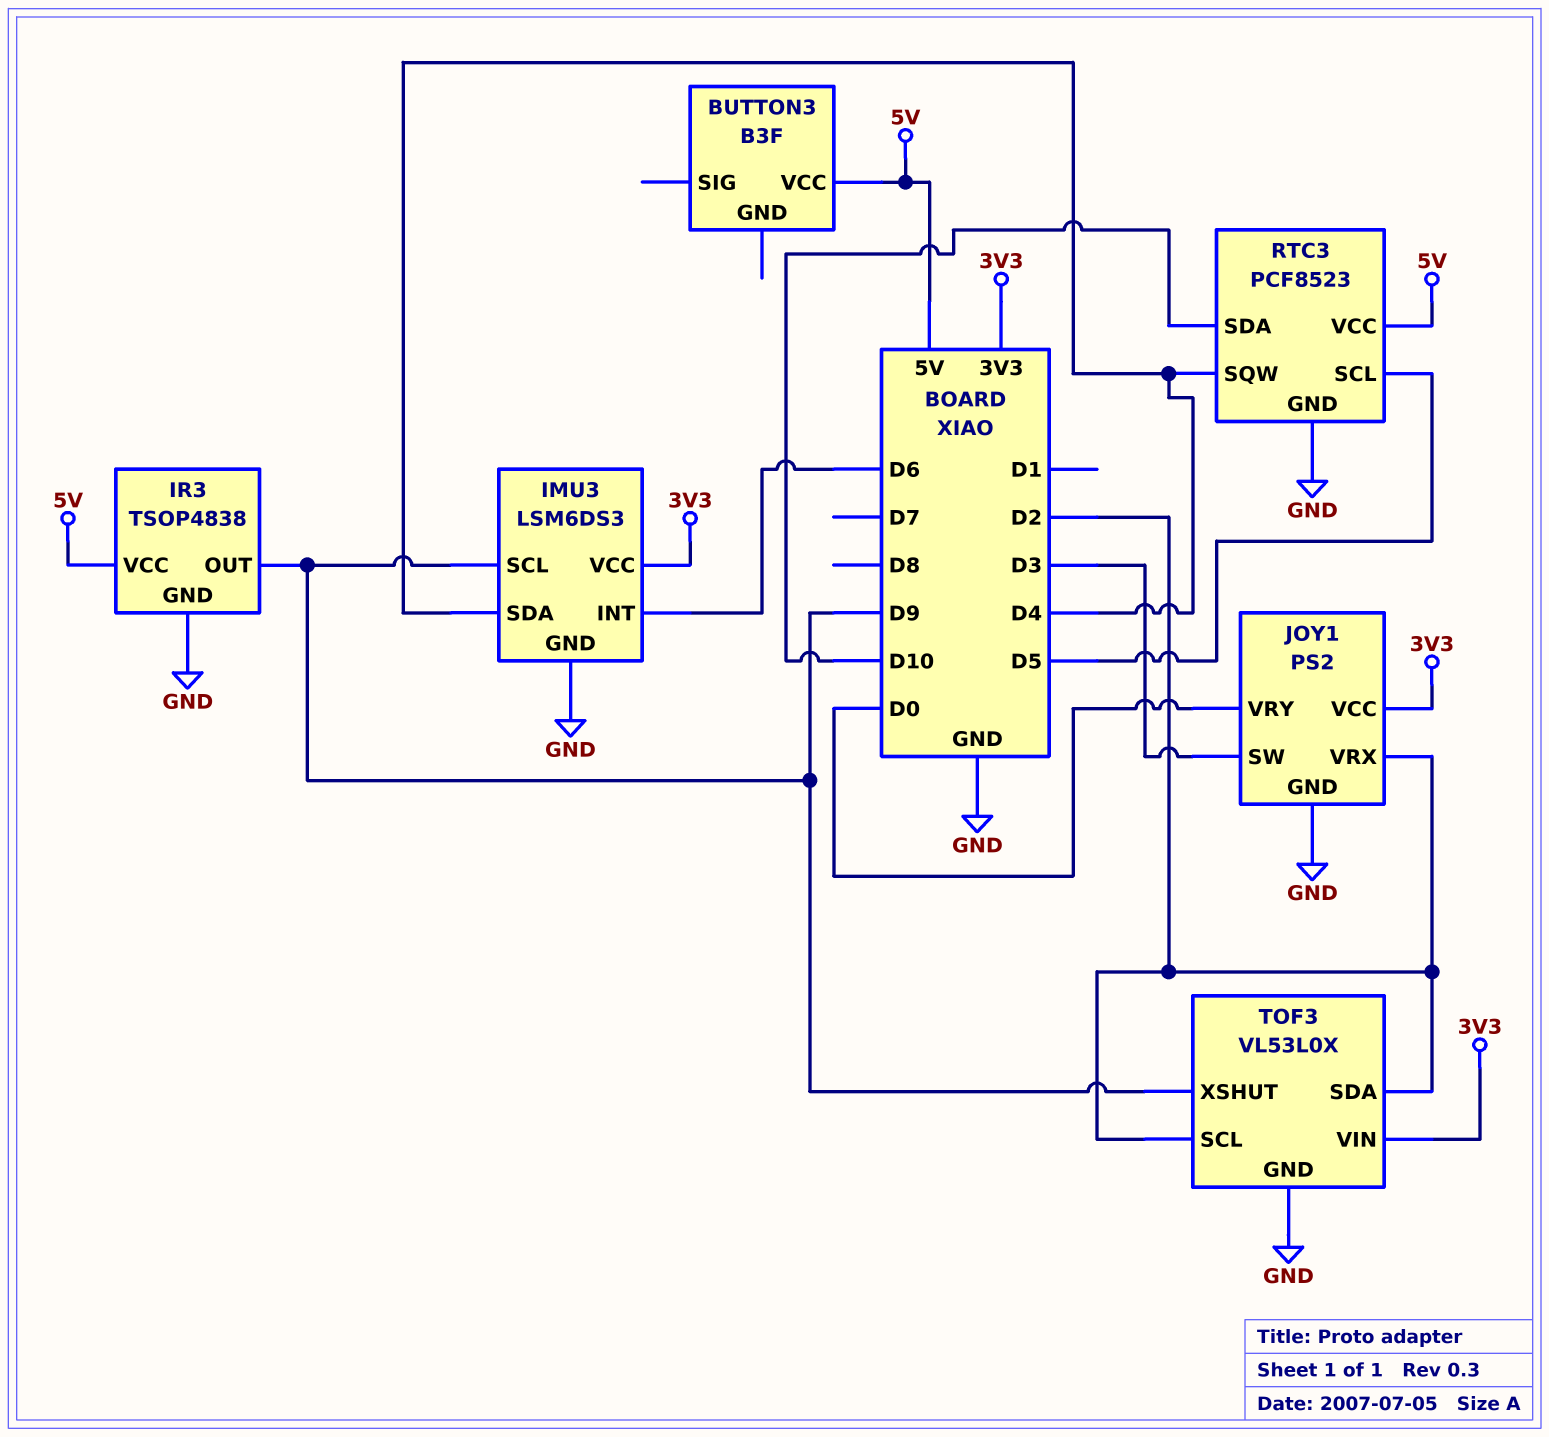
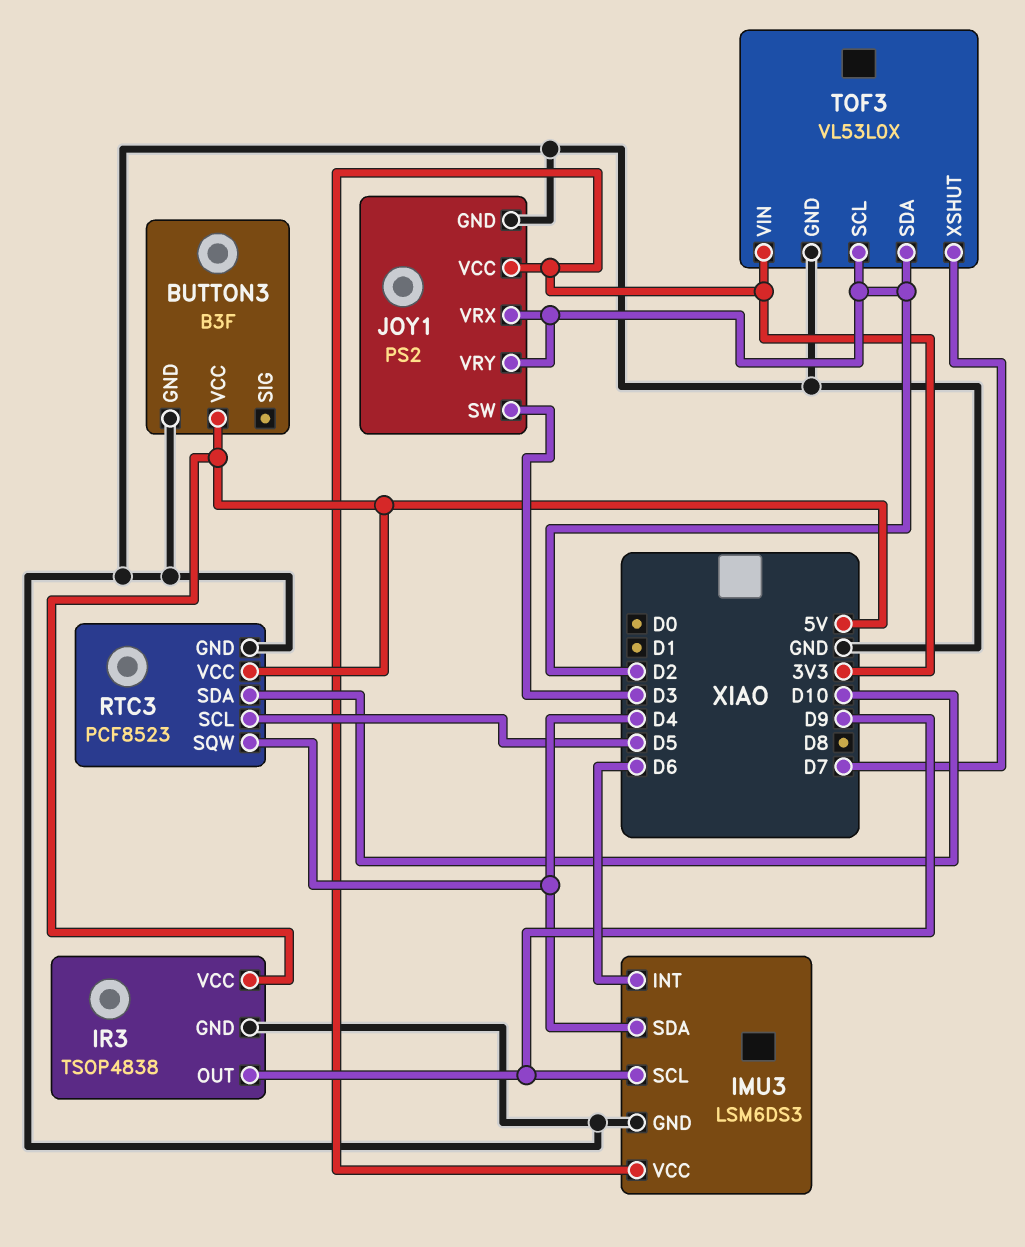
BUTTON3 pin GND: none -> GND
JOY1 pin VRY: D0 -> D2
TOF3 pin XSHUT: D9 -> D7

